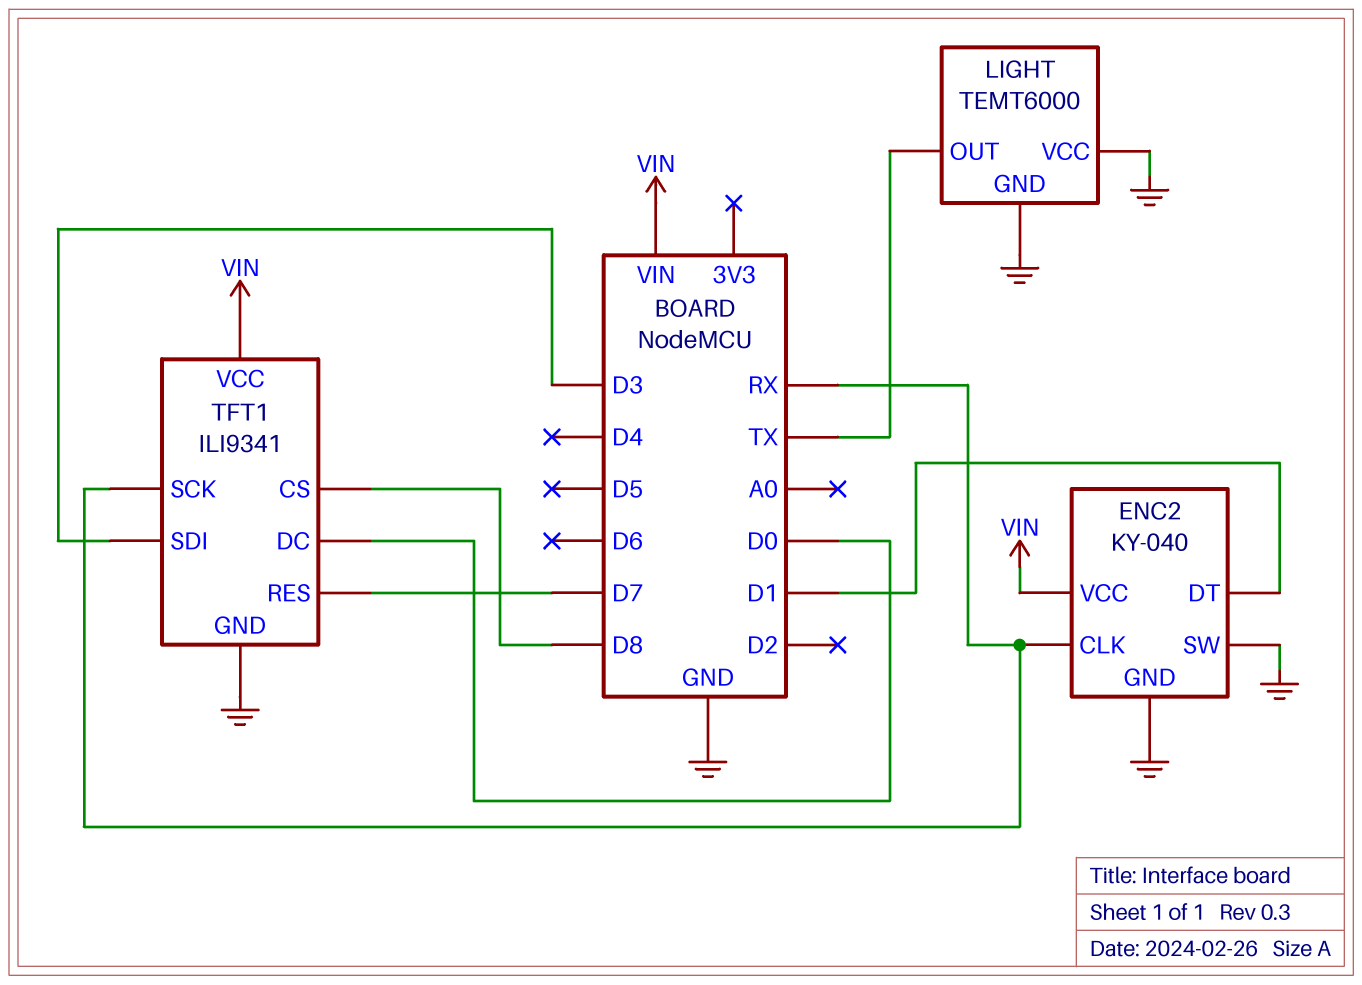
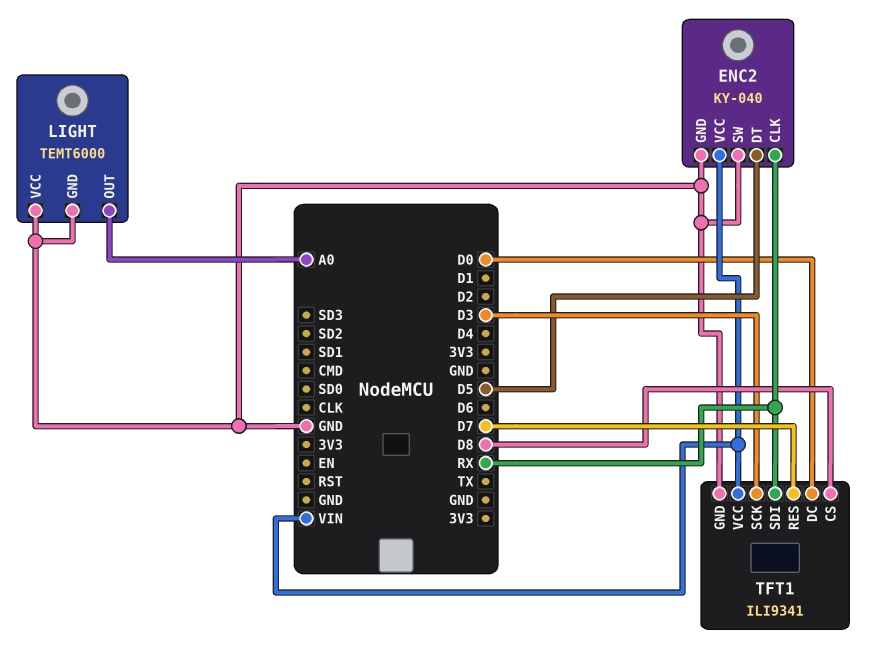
ENC2 pin DT: D1 -> D5
LIGHT pin OUT: TX -> A0
TFT1 pin SCK: RX -> D3
TFT1 pin SDI: D3 -> RX

